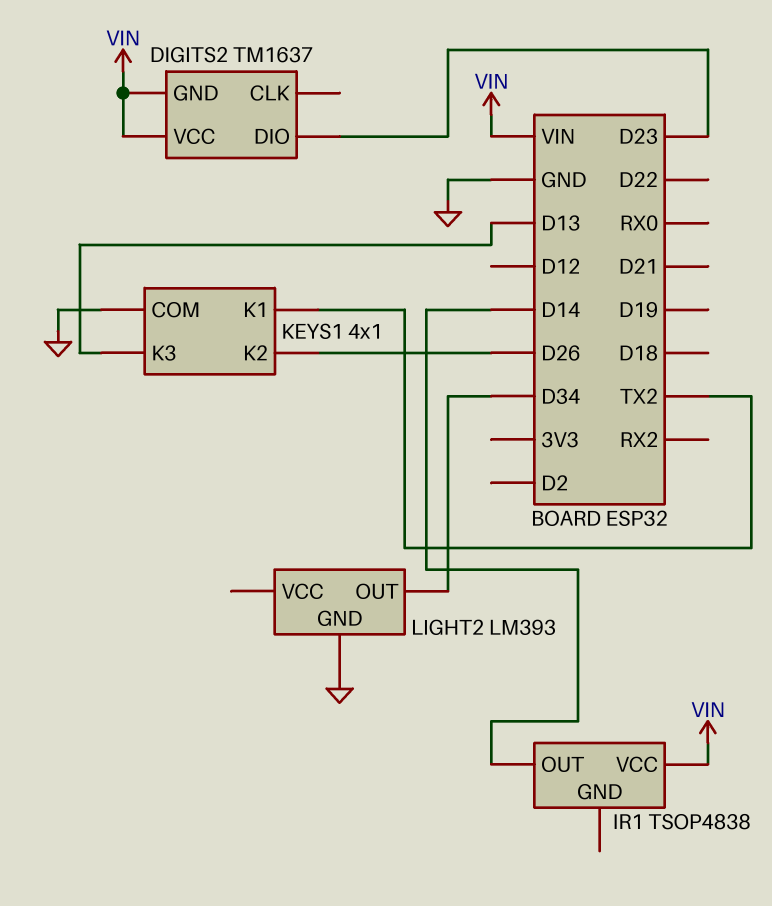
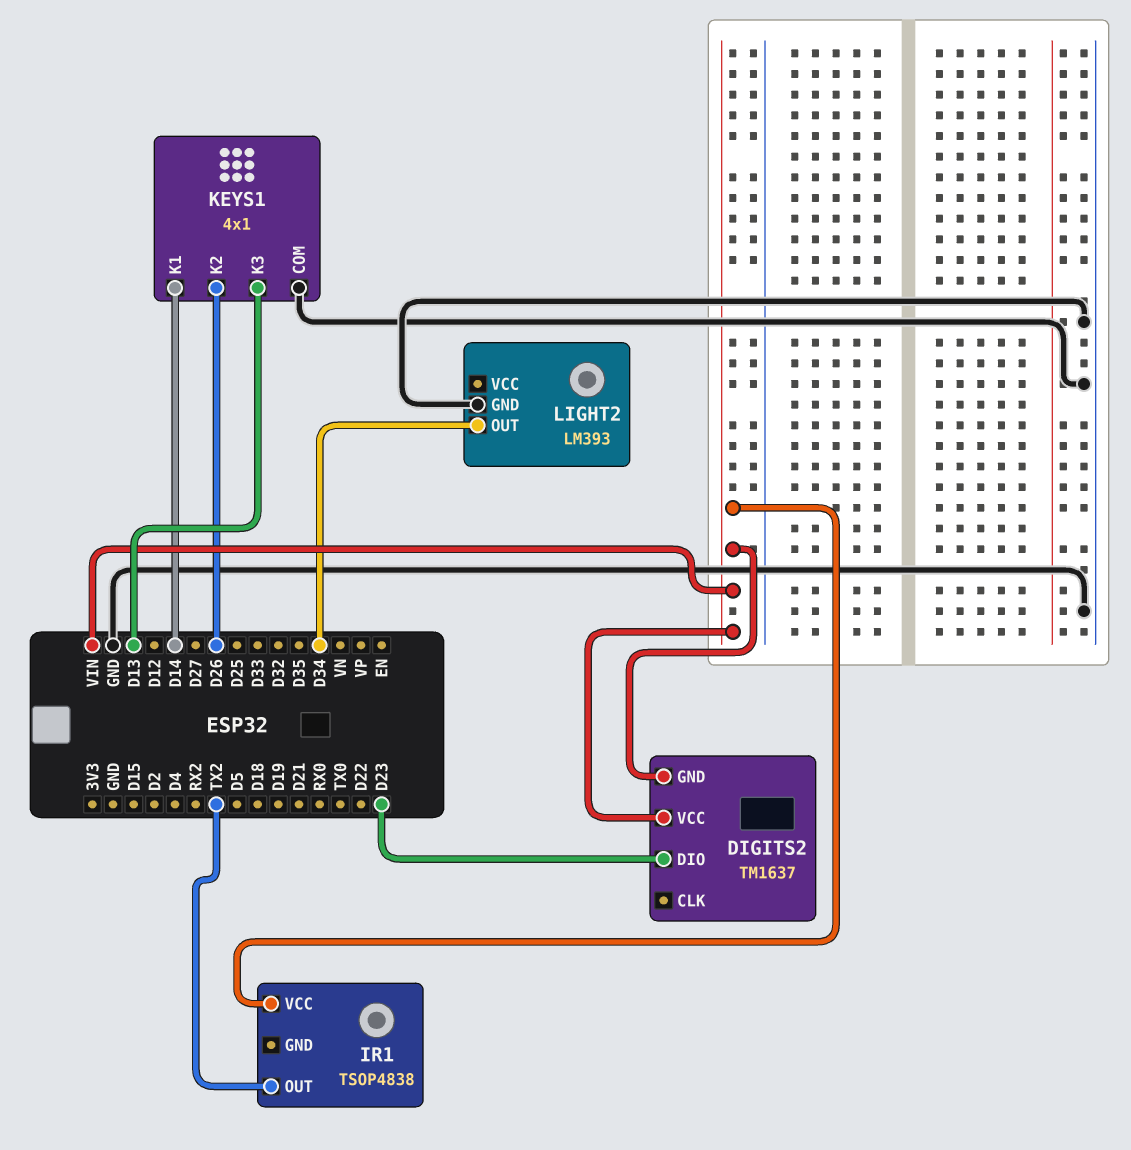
IR1 pin OUT: D14 -> TX2
KEYS1 pin K1: TX2 -> D14

